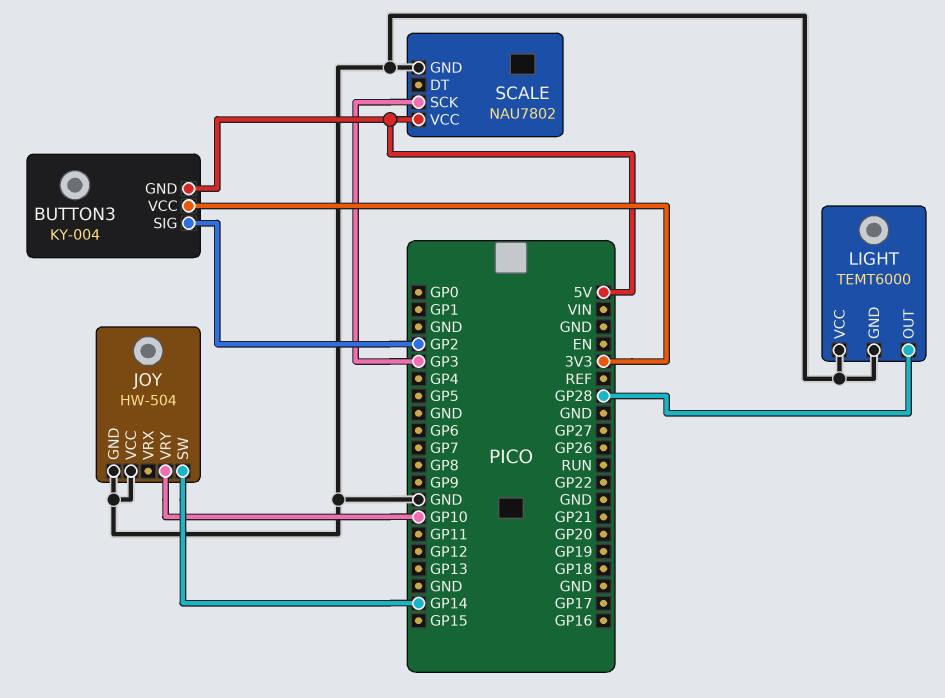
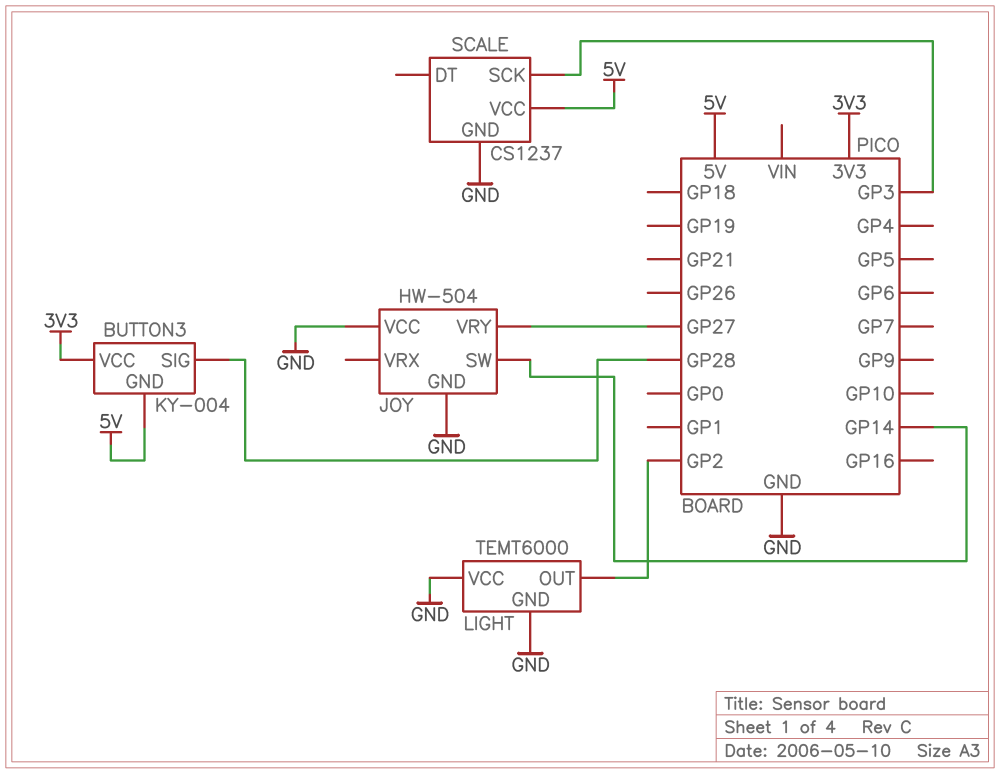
BUTTON3 pin SIG: GP2 -> GP28
JOY pin VRY: GP10 -> GP27
LIGHT pin OUT: GP28 -> GP2
SCALE: NAU7802 -> CS1237

